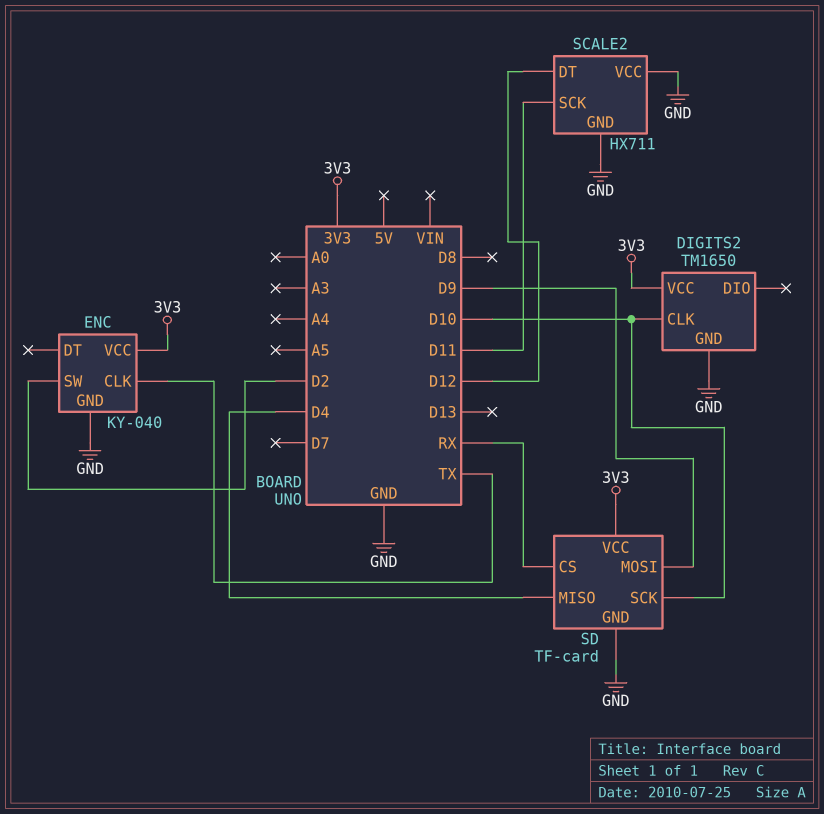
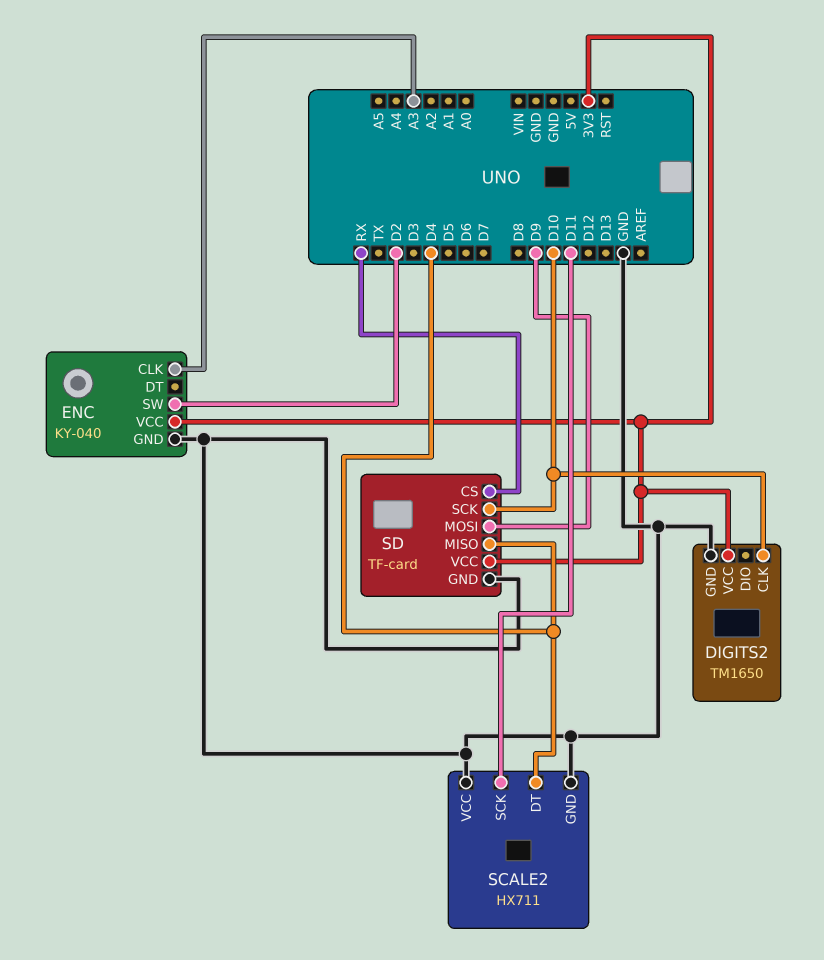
ENC pin CLK: TX -> A3
SCALE2 pin DT: D12 -> D4

